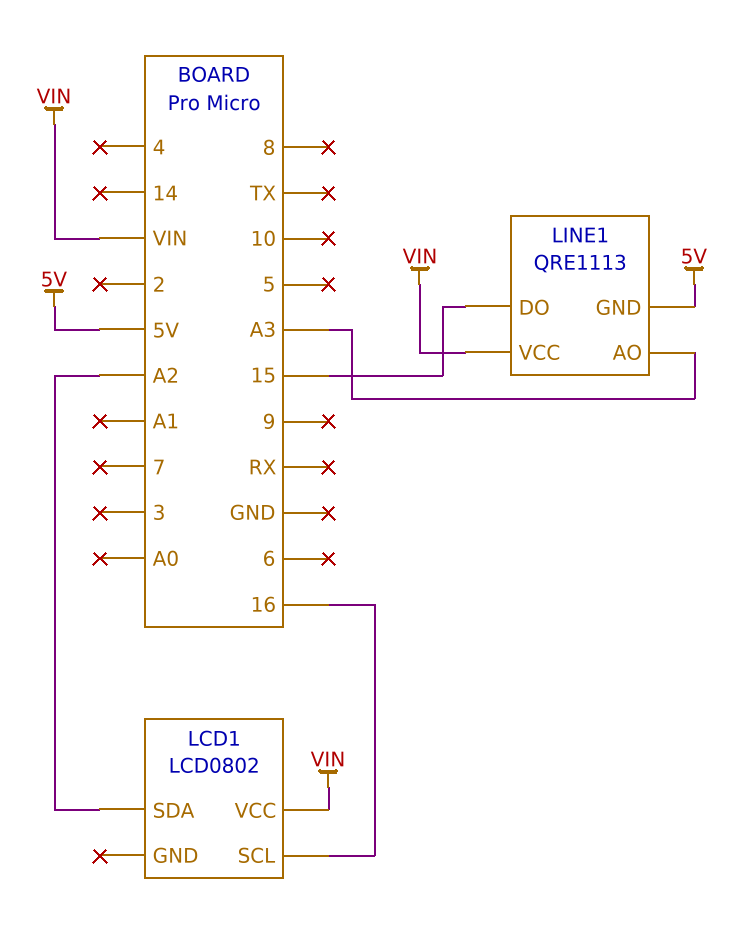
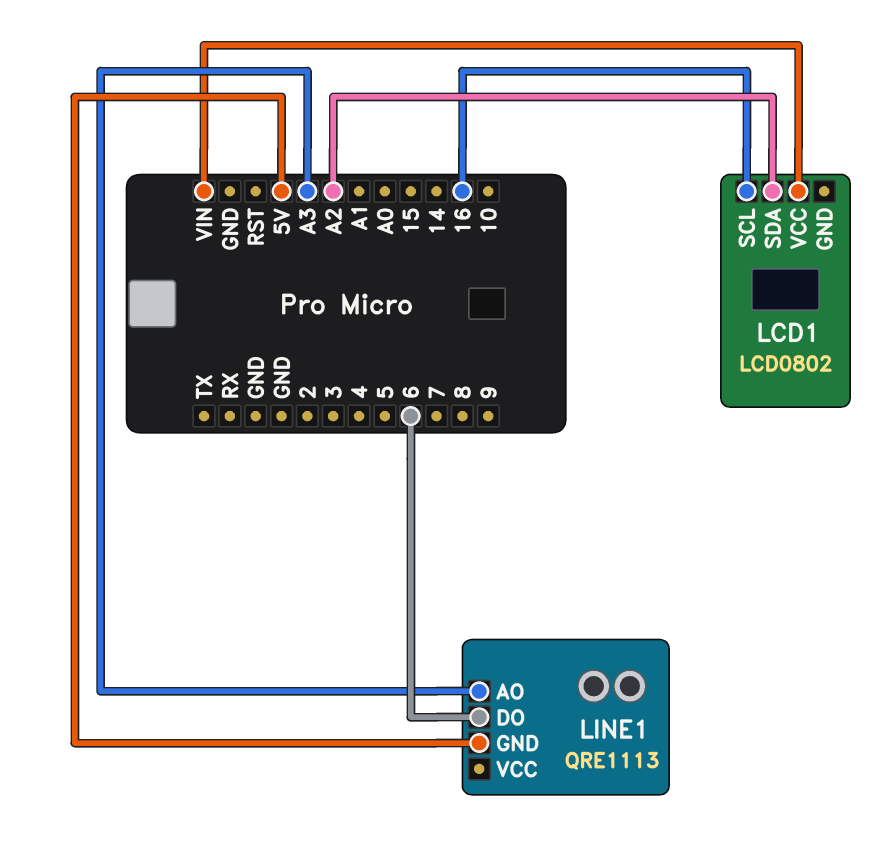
LINE1 pin DO: 15 -> 6
LINE1 pin VCC: VIN -> none

